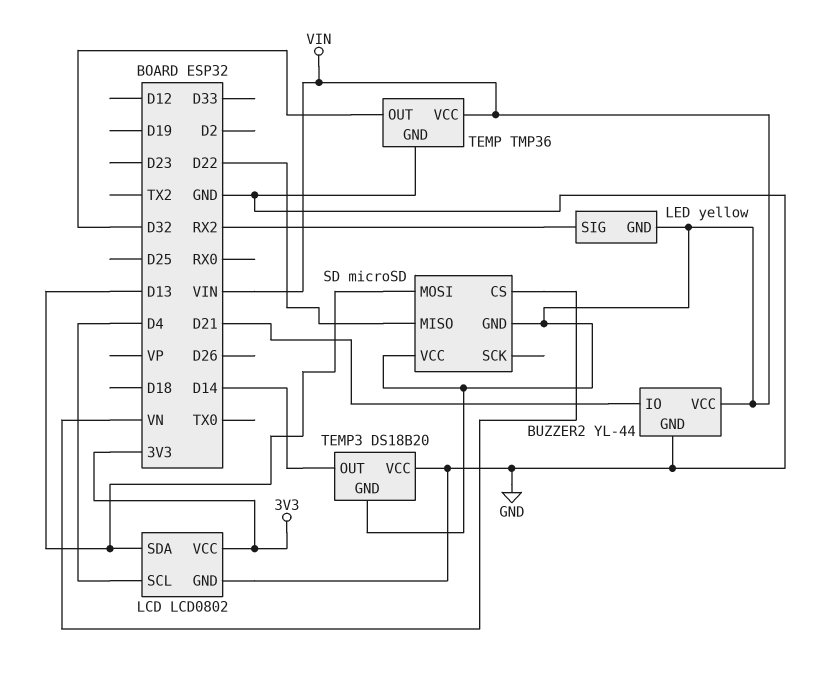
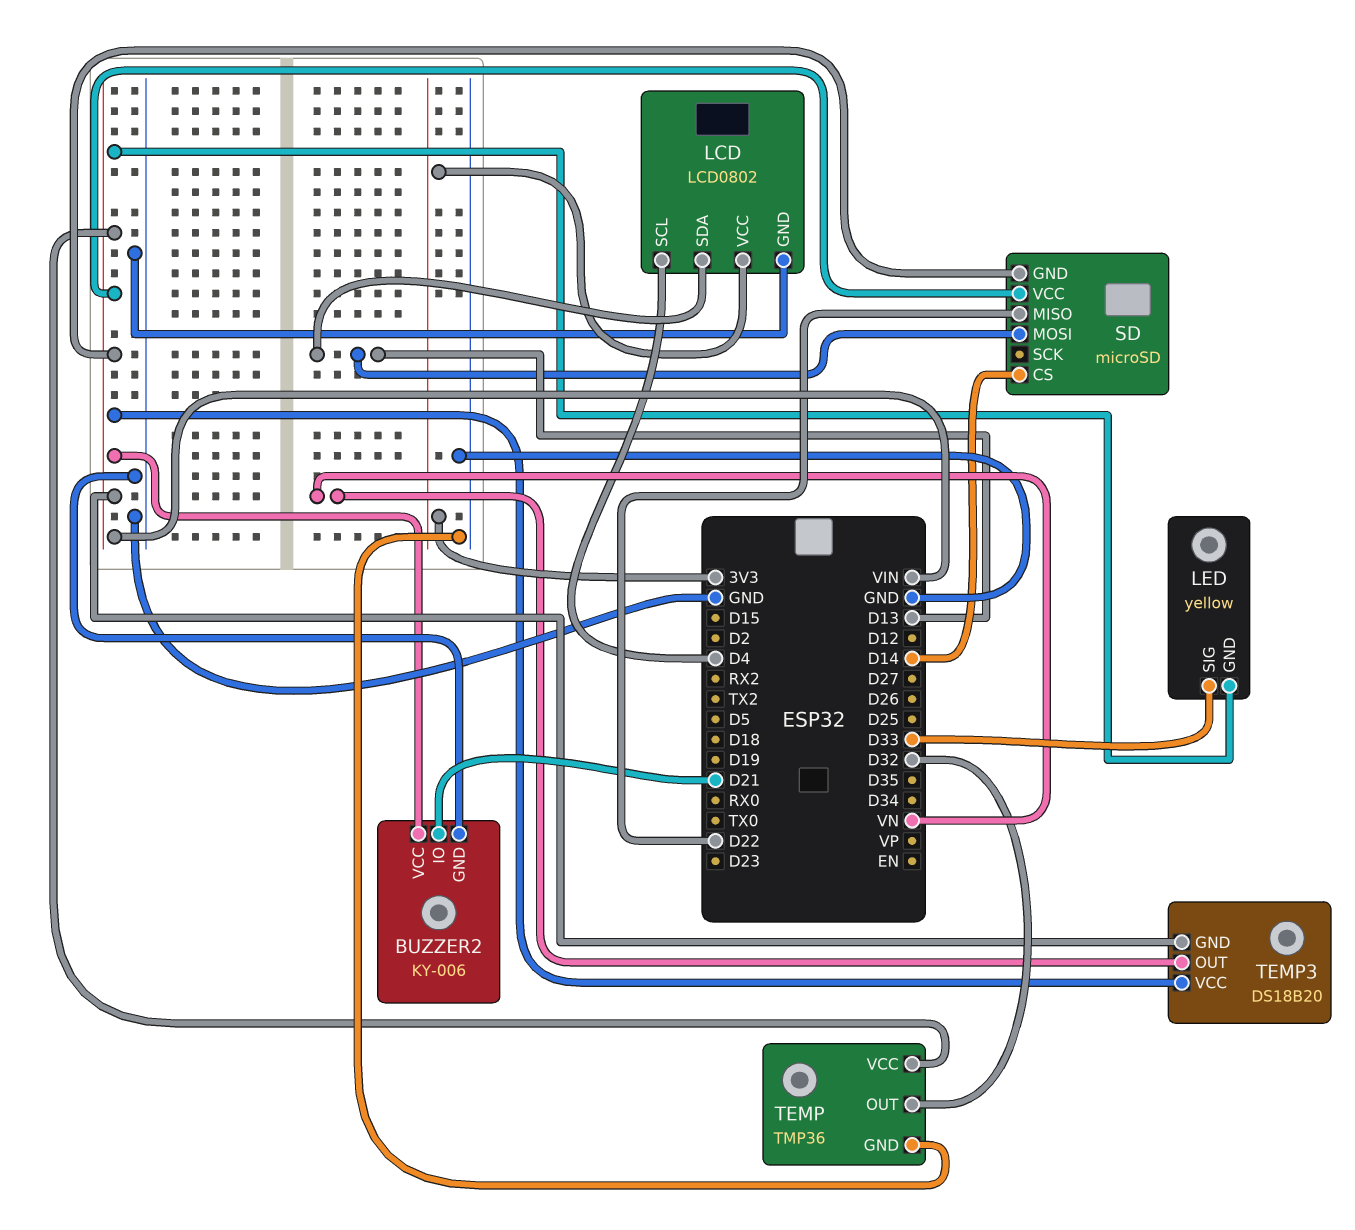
BUZZER2: YL-44 -> KY-006
LED pin SIG: RX2 -> D33
SD pin CS: VN -> D14
TEMP3 pin OUT: D14 -> VN
TEMP3 pin VCC: GND -> VIN

